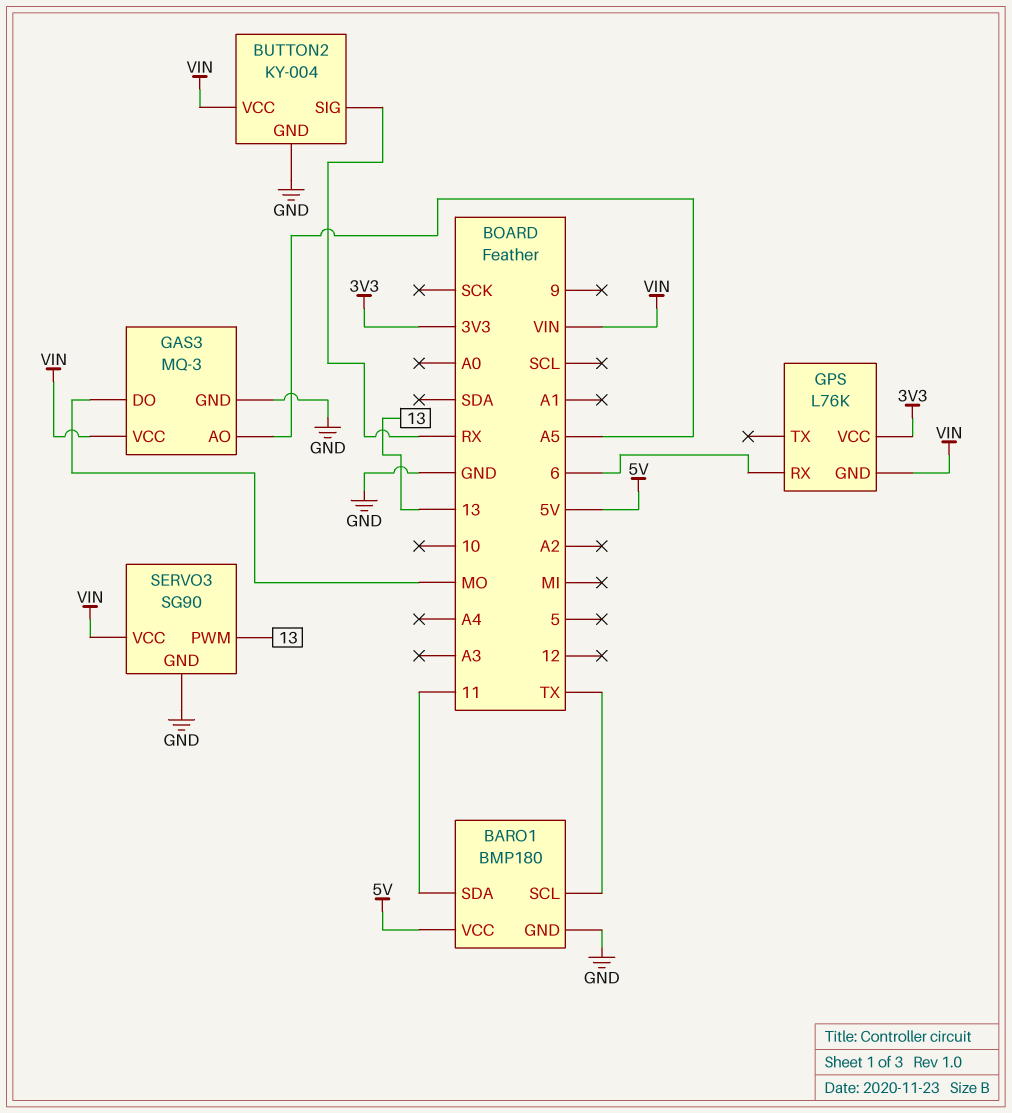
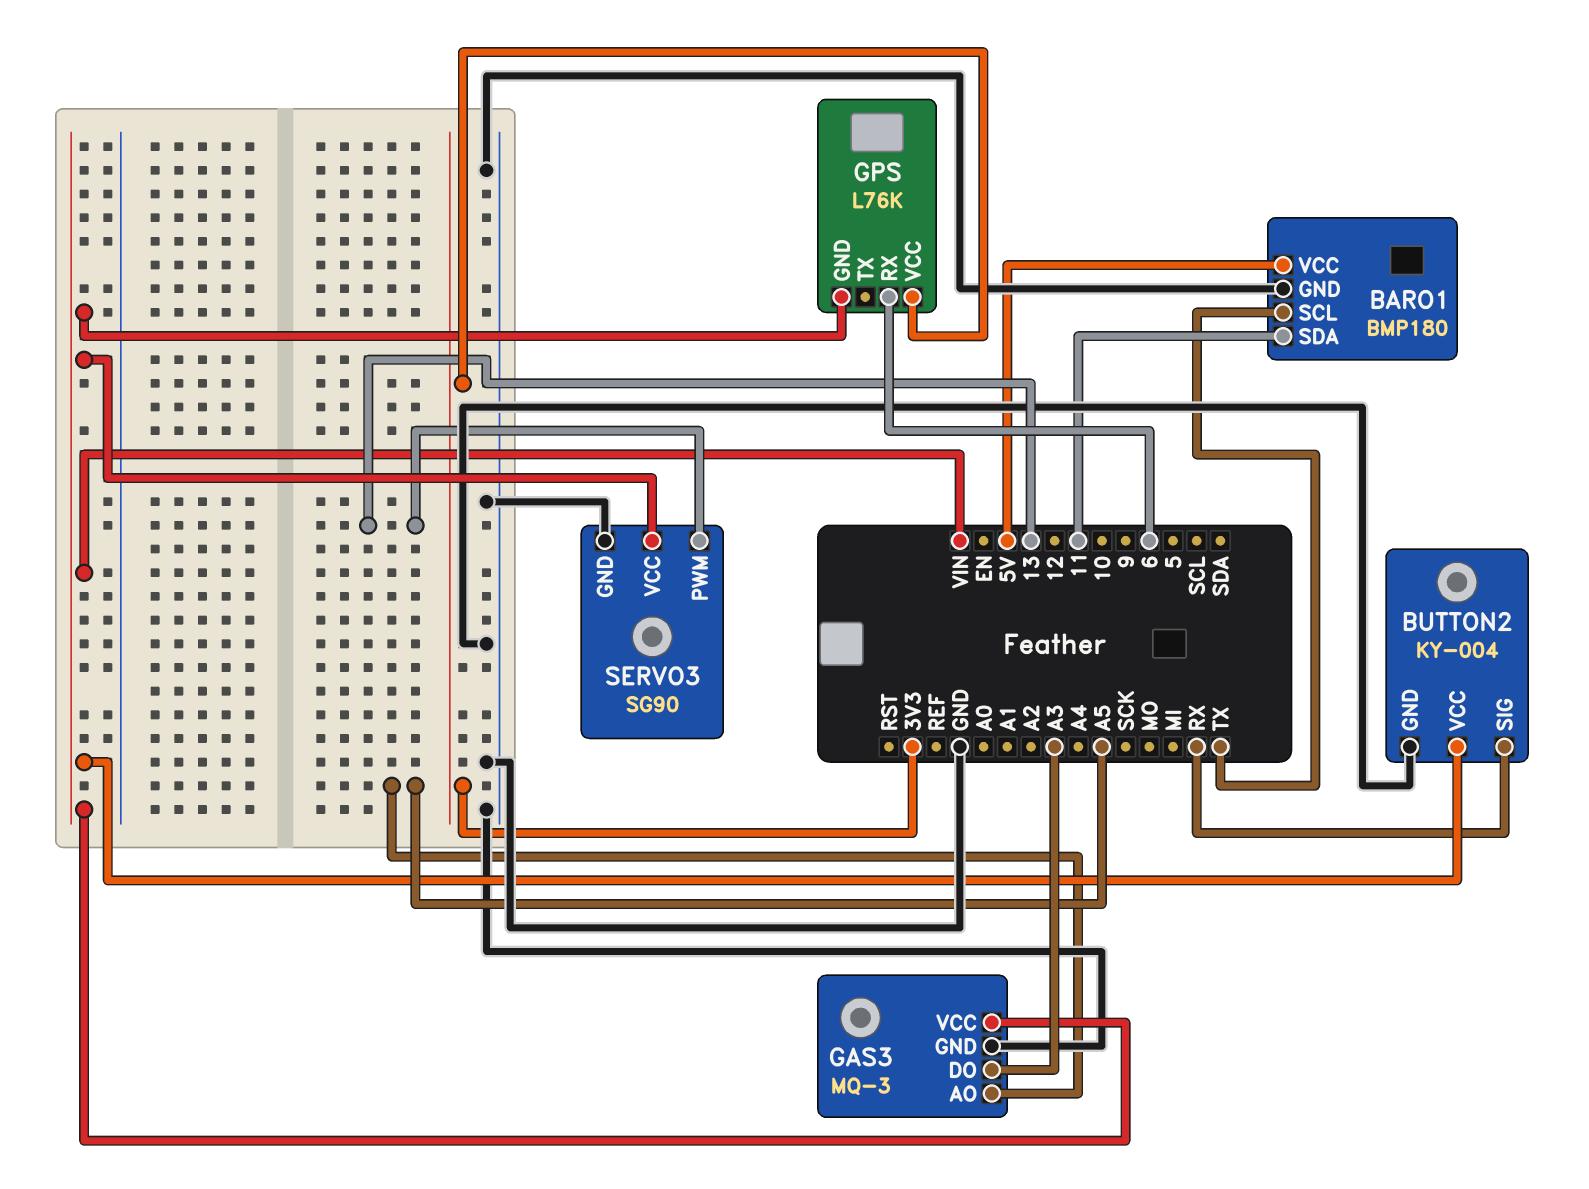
GAS3 pin DO: MO -> A3

